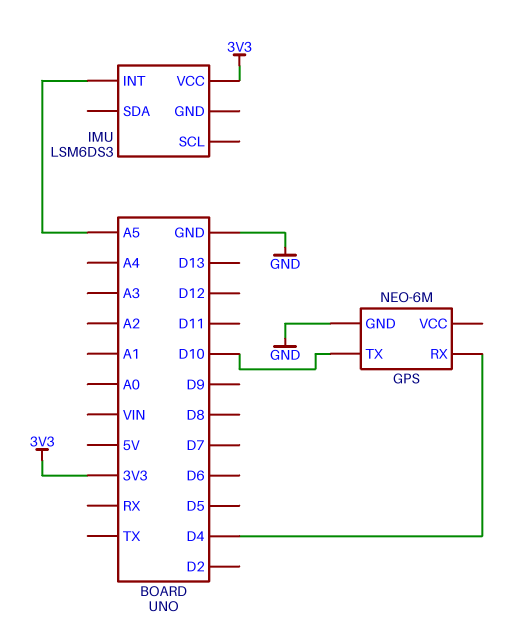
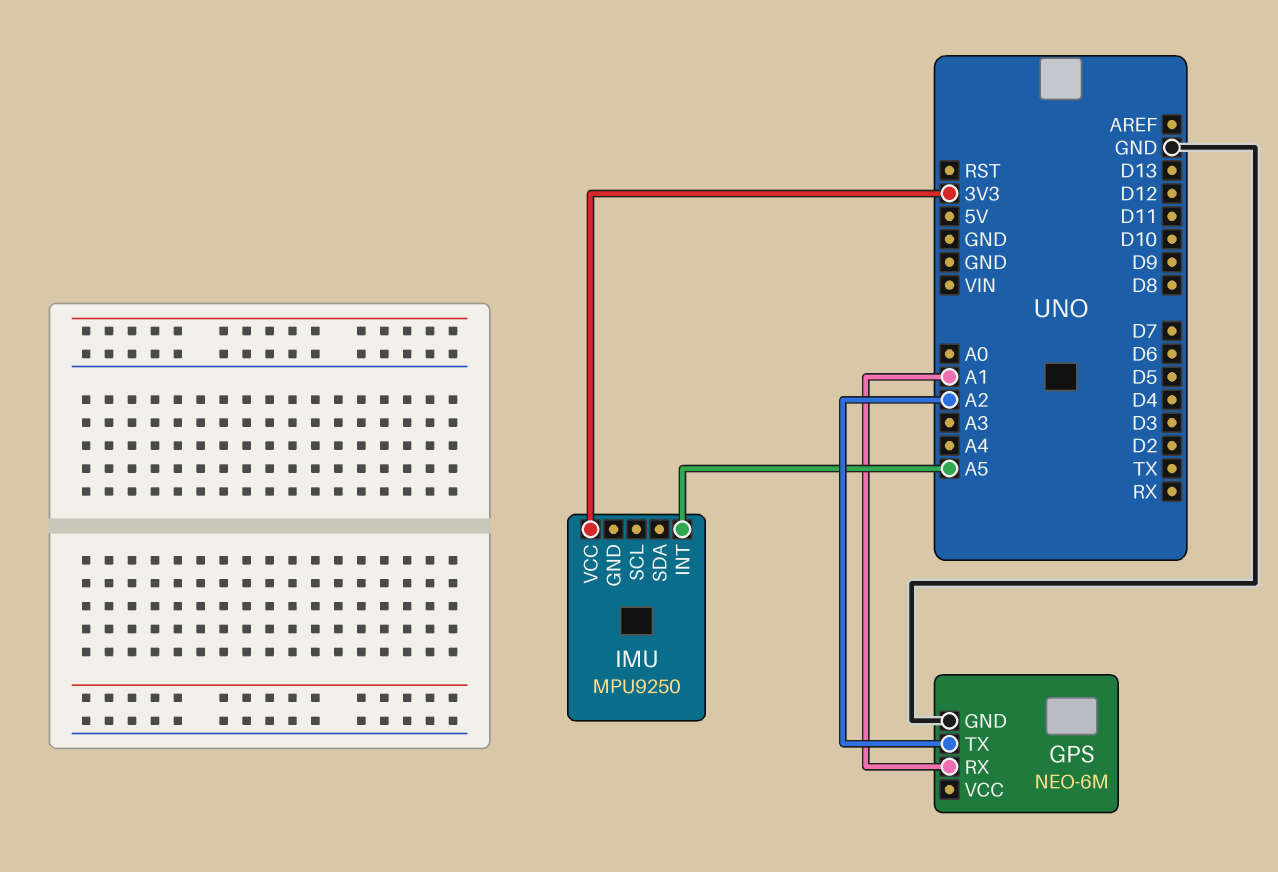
GPS pin RX: D4 -> A1
GPS pin TX: D10 -> A2
IMU: LSM6DS3 -> MPU9250

